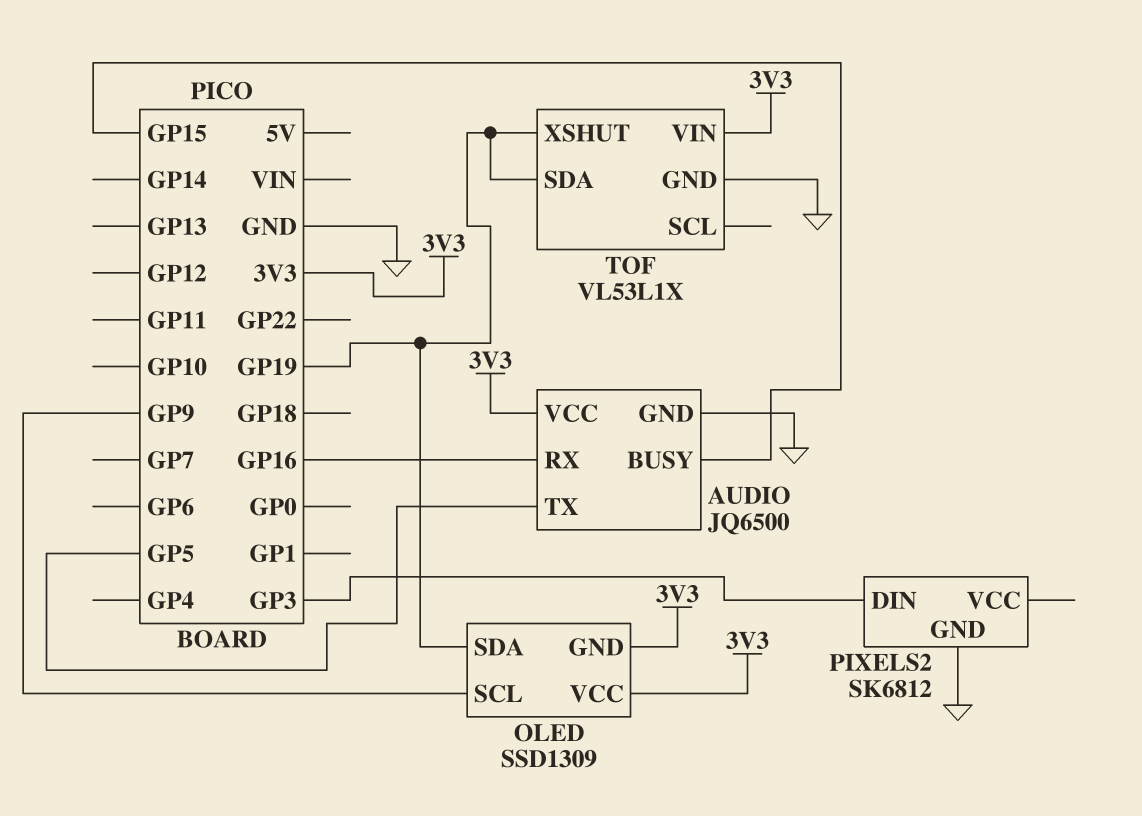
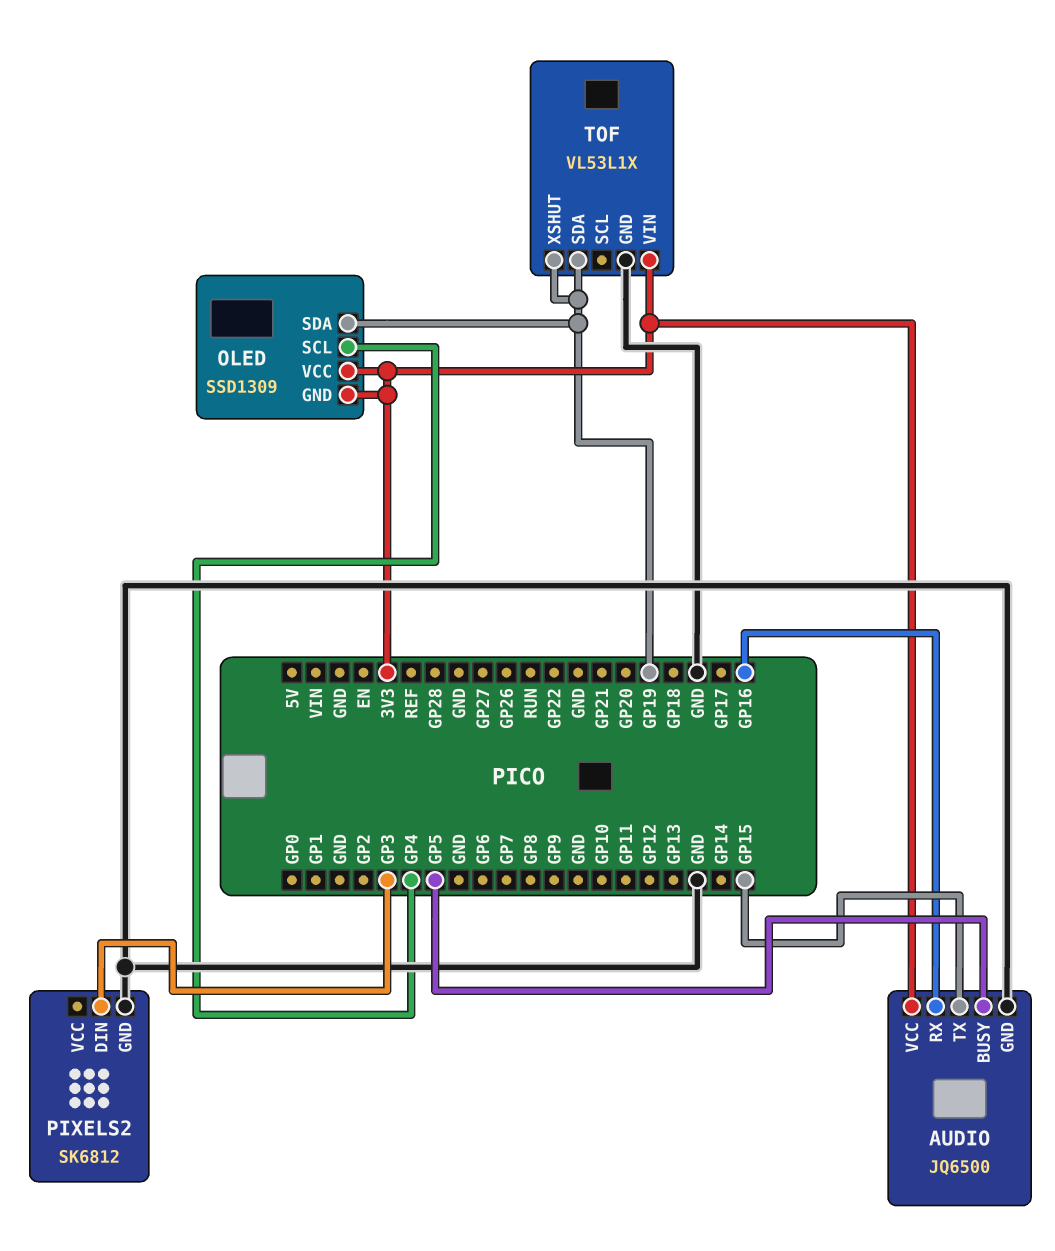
AUDIO pin BUSY: GP15 -> GP5
AUDIO pin TX: GP5 -> GP15
OLED pin SCL: GP9 -> GP4

